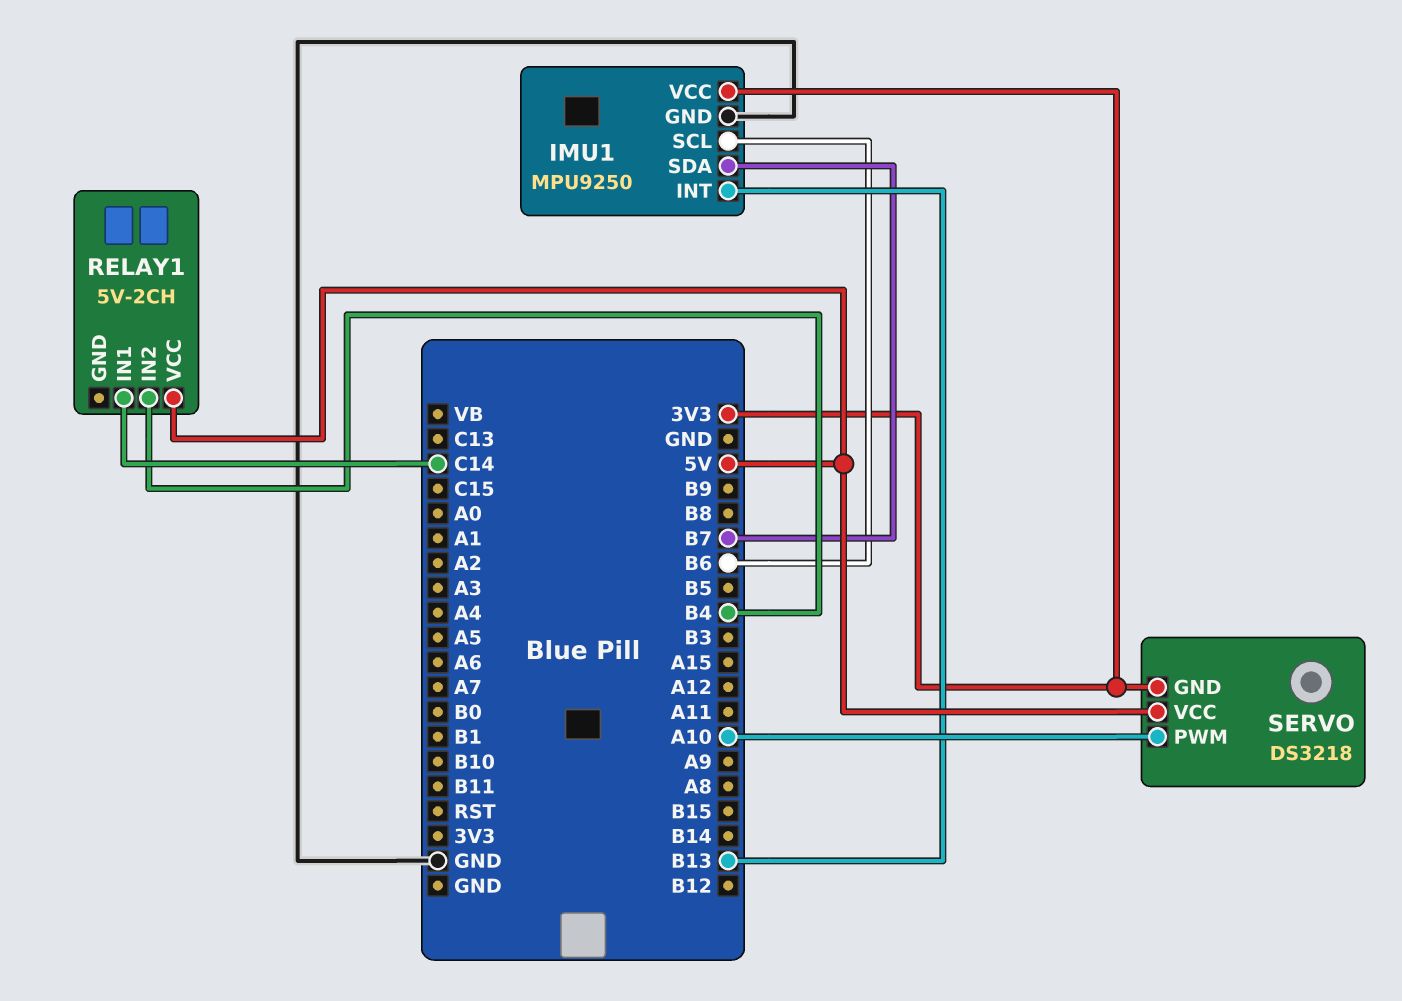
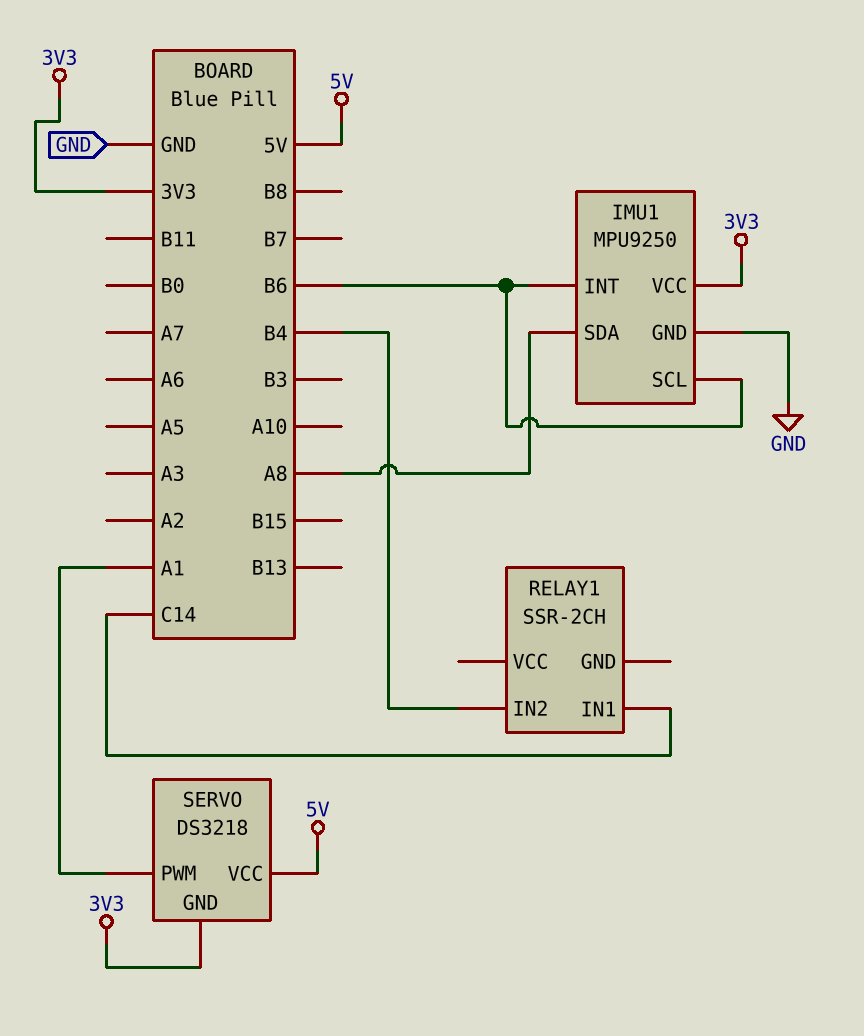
IMU1 pin INT: B13 -> B6
IMU1 pin SDA: B7 -> A8
RELAY1: 5V-2CH -> SSR-2CH
RELAY1 pin VCC: 5V -> none
SERVO pin PWM: A10 -> A1

